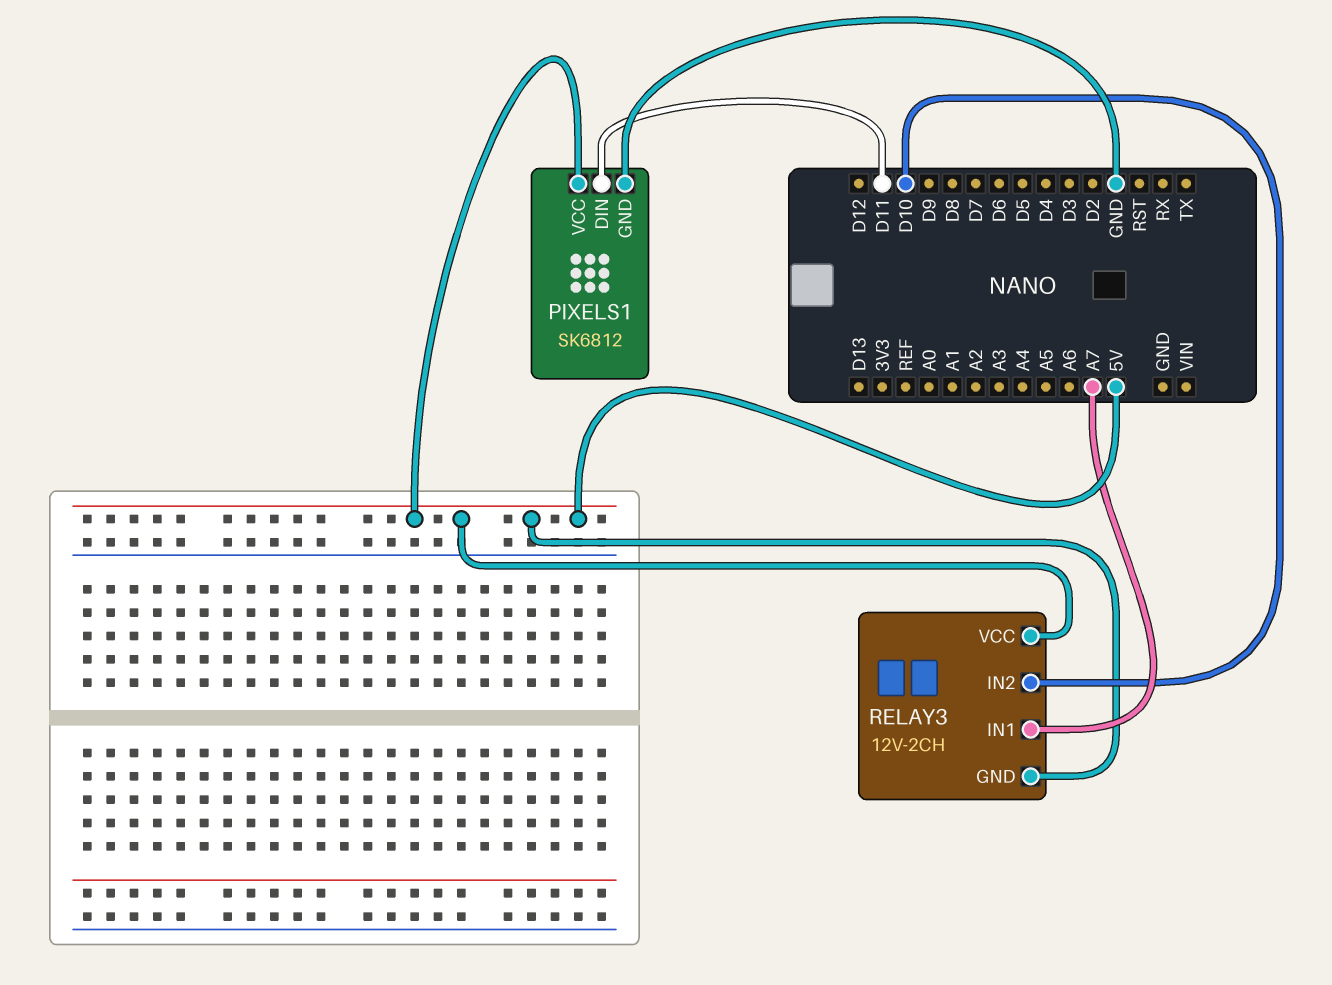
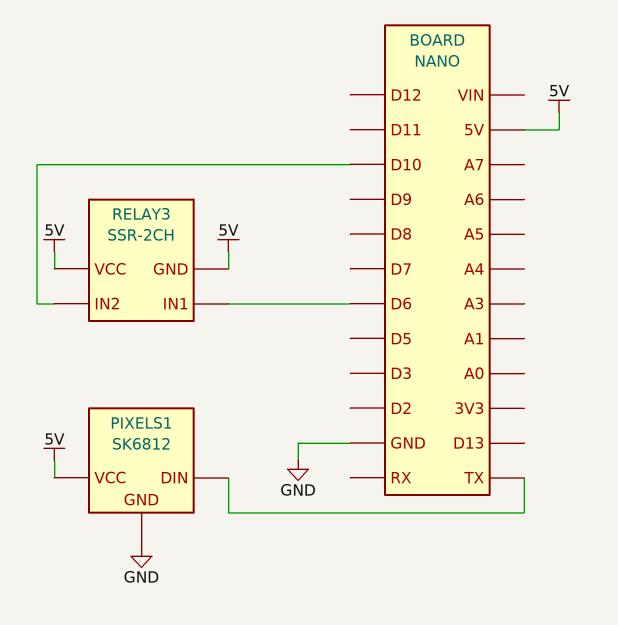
PIXELS1 pin DIN: D11 -> TX
RELAY3: 12V-2CH -> SSR-2CH
RELAY3 pin IN1: A7 -> D6

